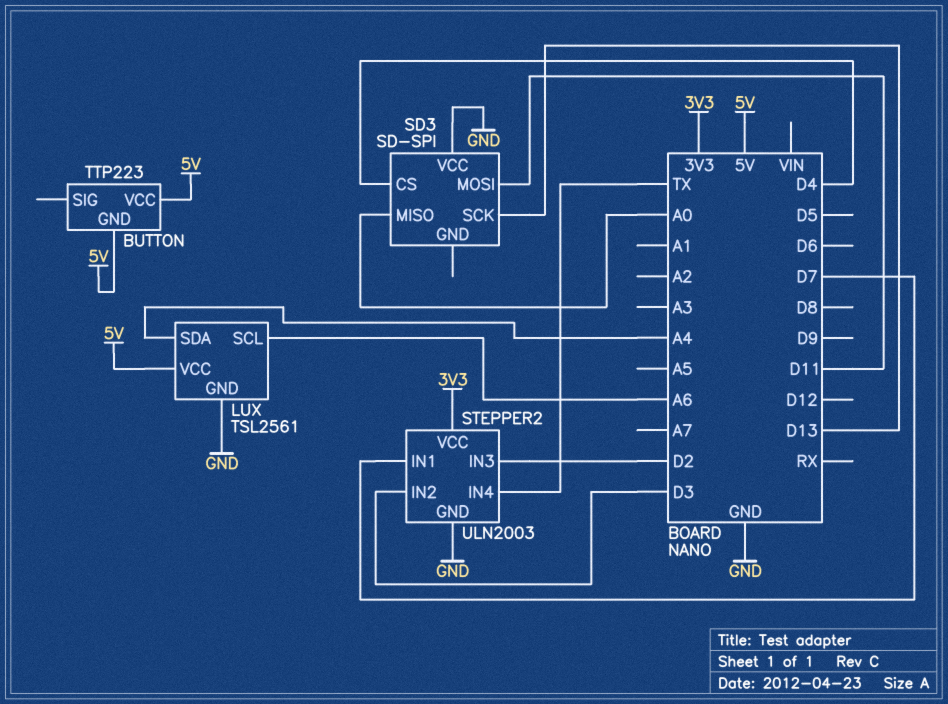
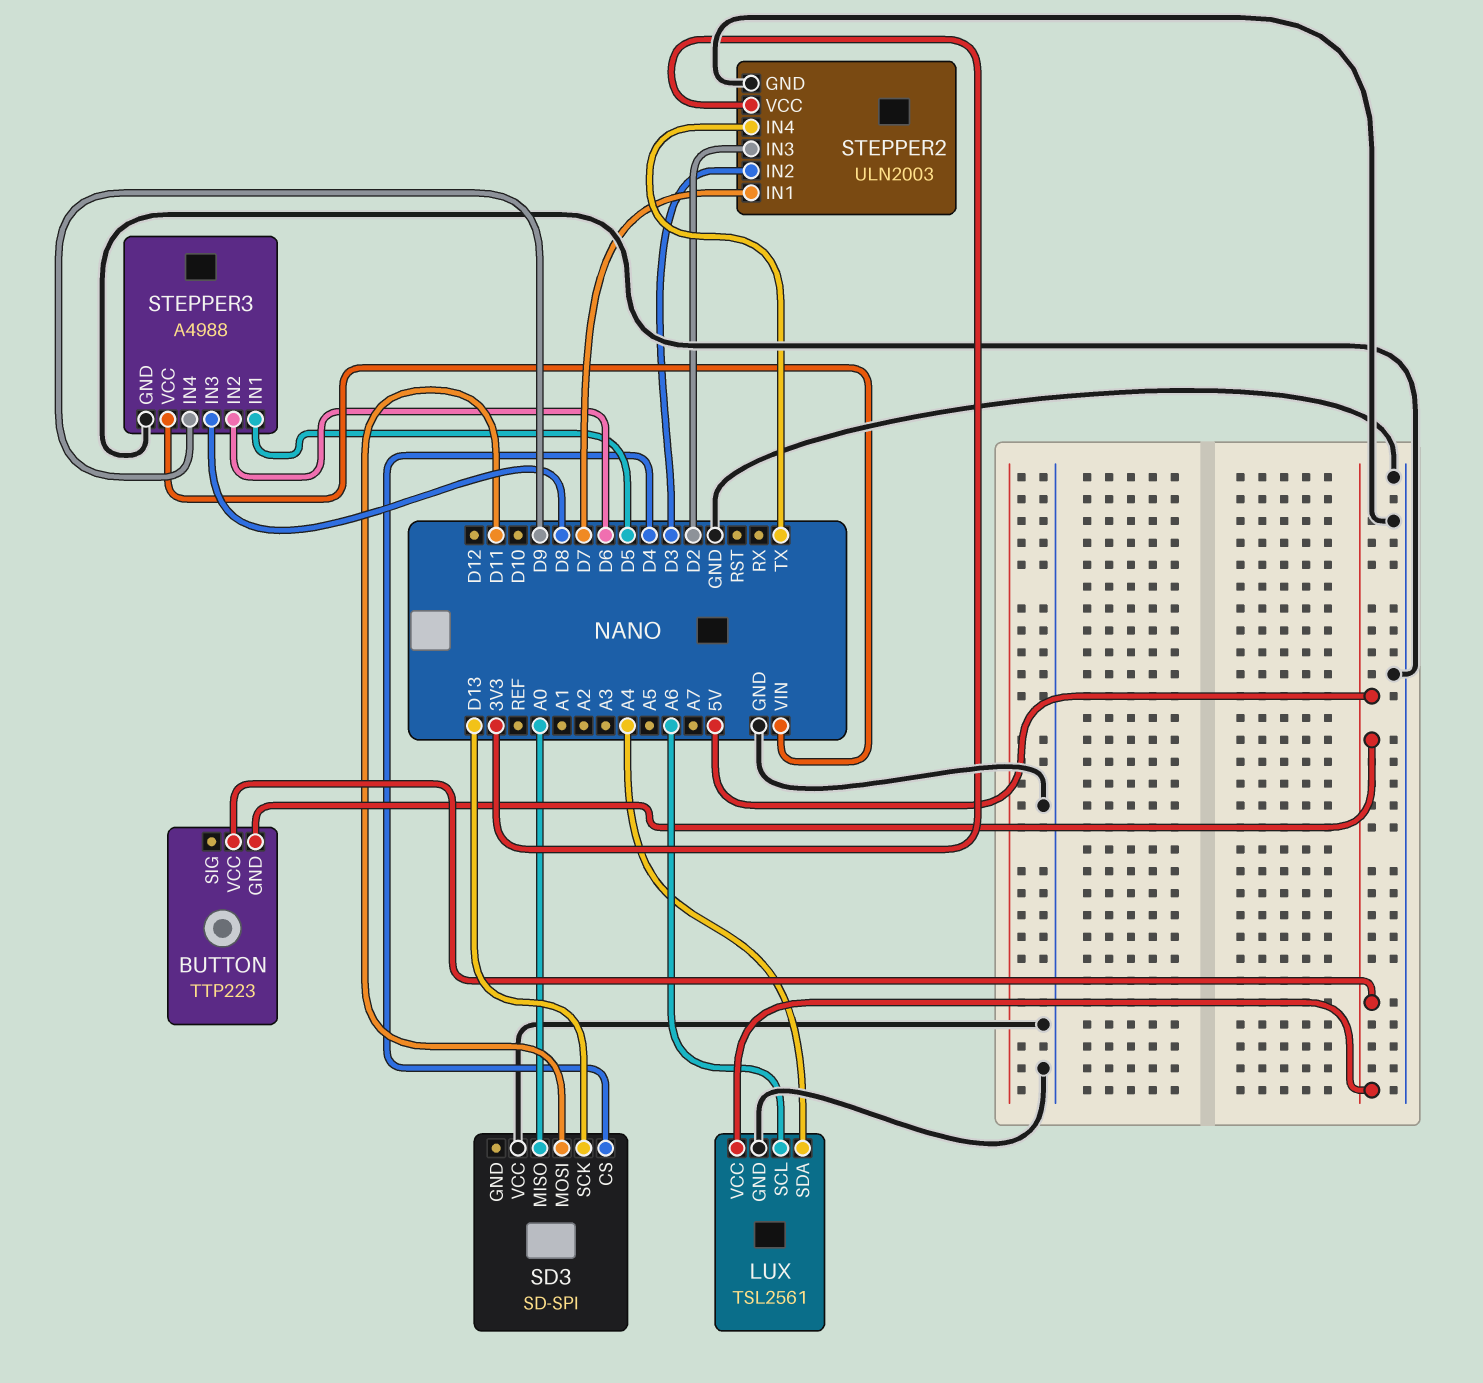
STEPPER3: none -> A4988
STEPPER3 pin GND: none -> GND
STEPPER3 pin IN1: none -> D5
STEPPER3 pin IN2: none -> D6
STEPPER3 pin IN3: none -> D8
STEPPER3 pin IN4: none -> D9
STEPPER3 pin VCC: none -> VIN

